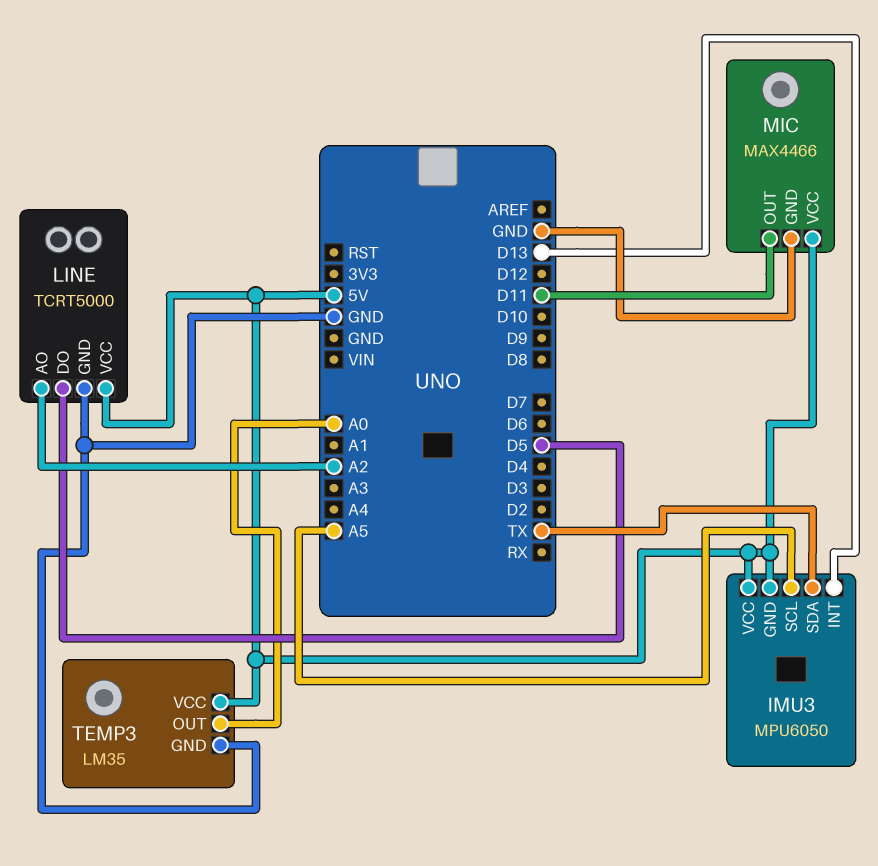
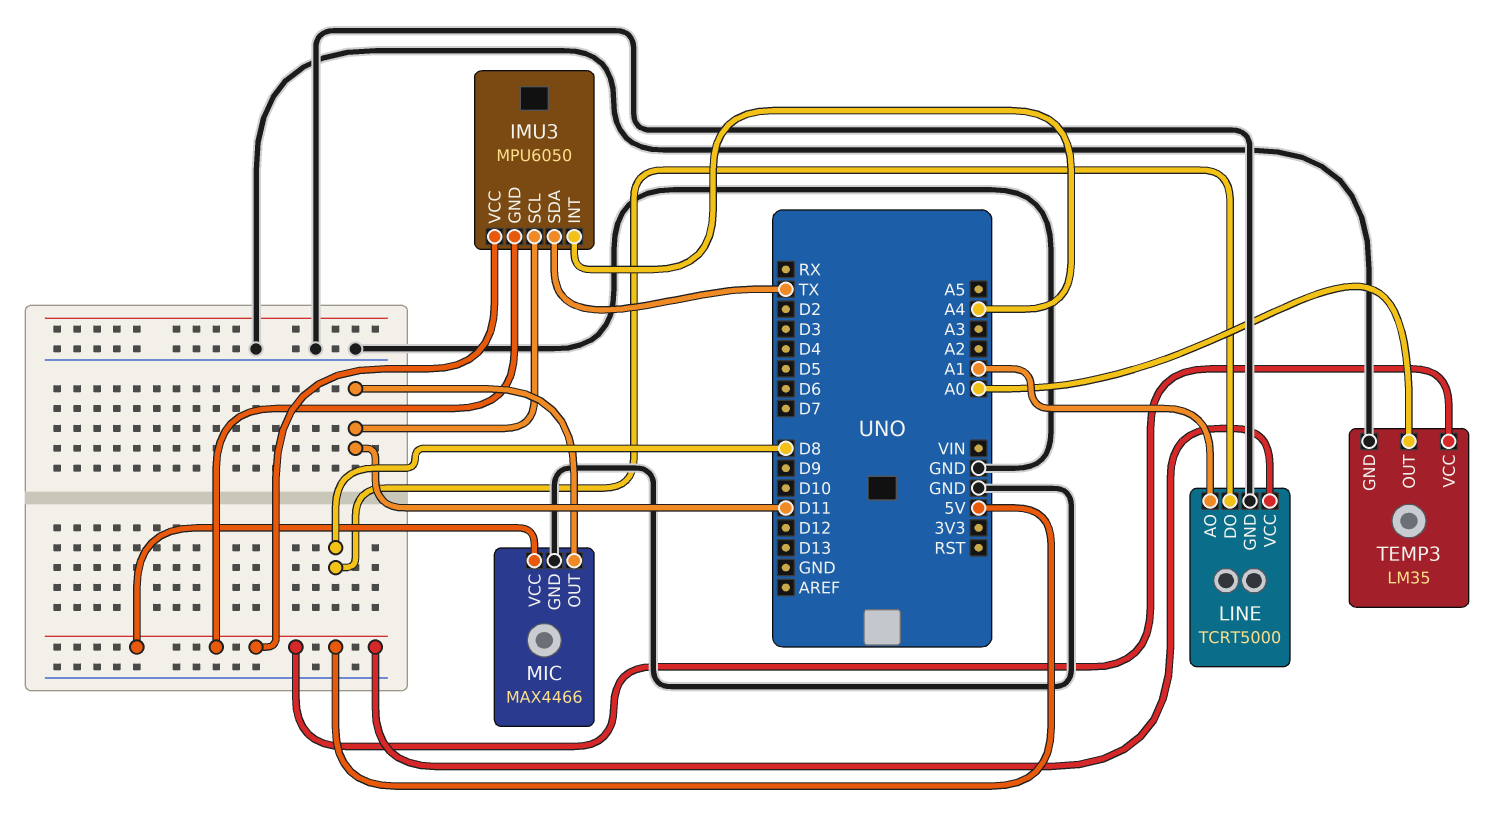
IMU3 pin INT: D13 -> A4
IMU3 pin SCL: A5 -> D11
LINE pin AO: A2 -> A1
LINE pin DO: D5 -> D8

